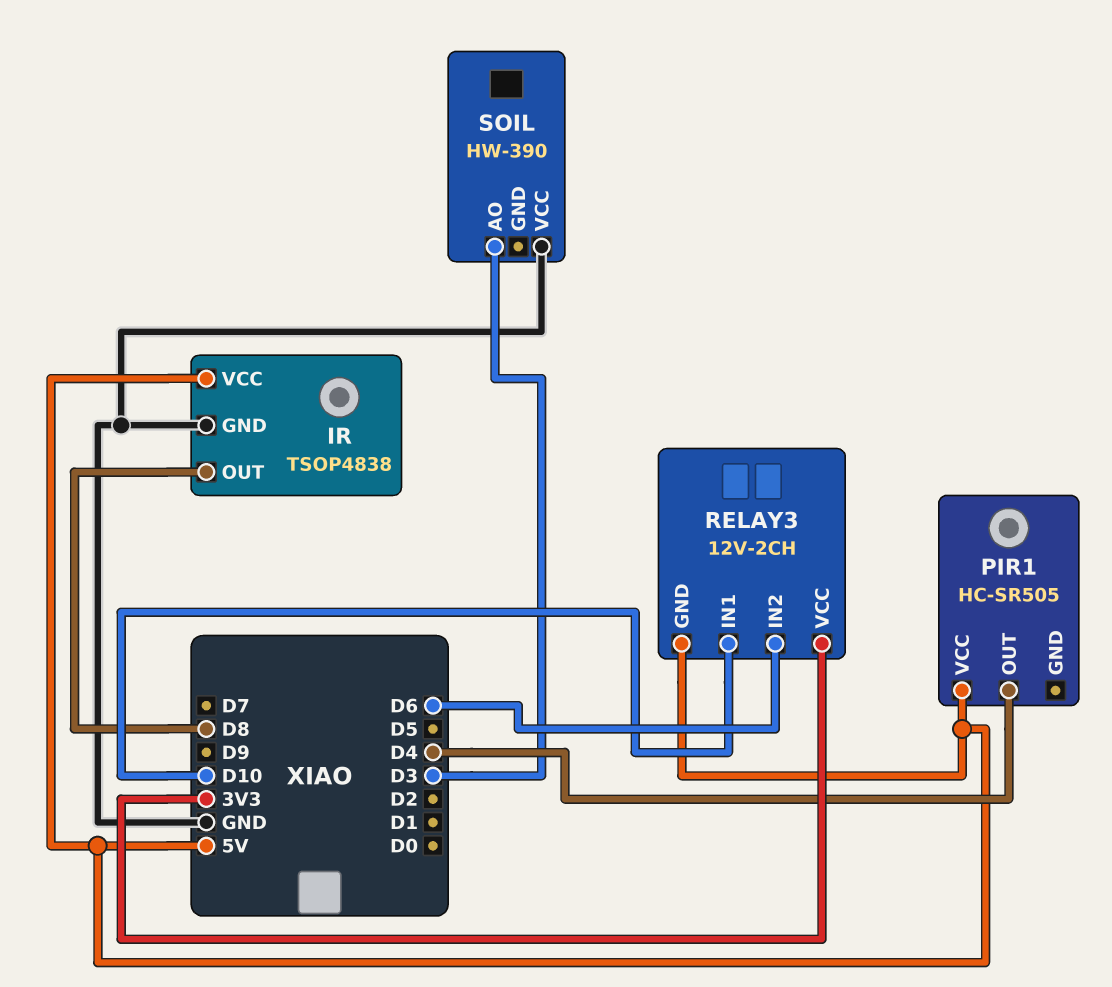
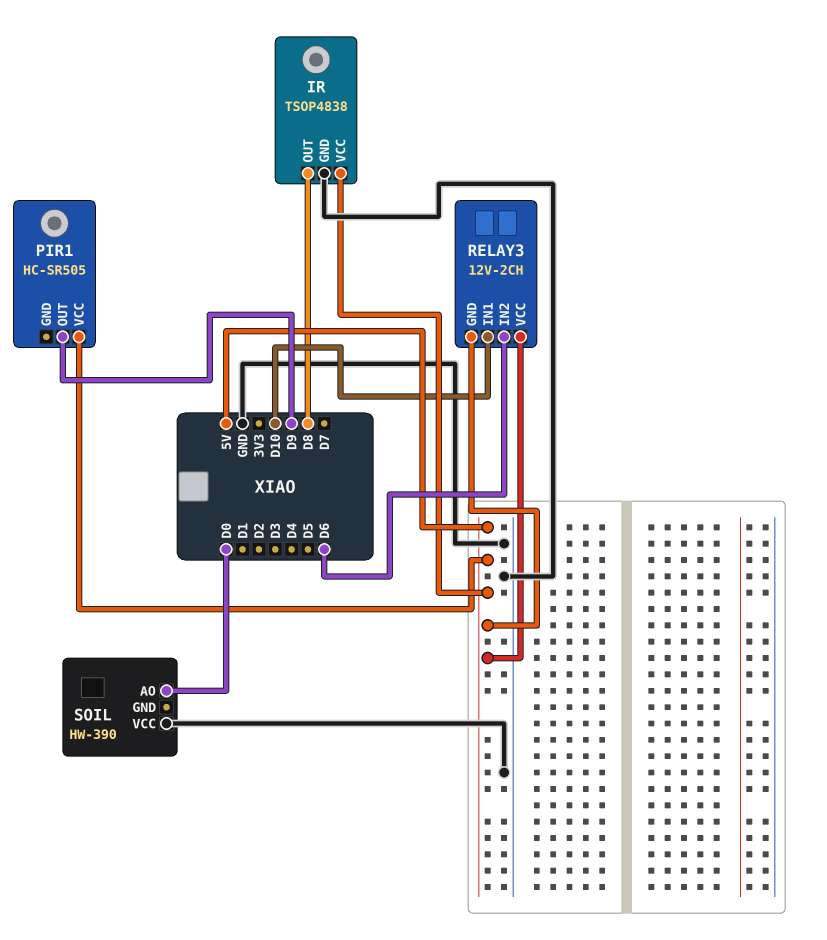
PIR1 pin OUT: D4 -> D9
RELAY3 pin VCC: 3V3 -> 5V
SOIL pin AO: D3 -> D0

